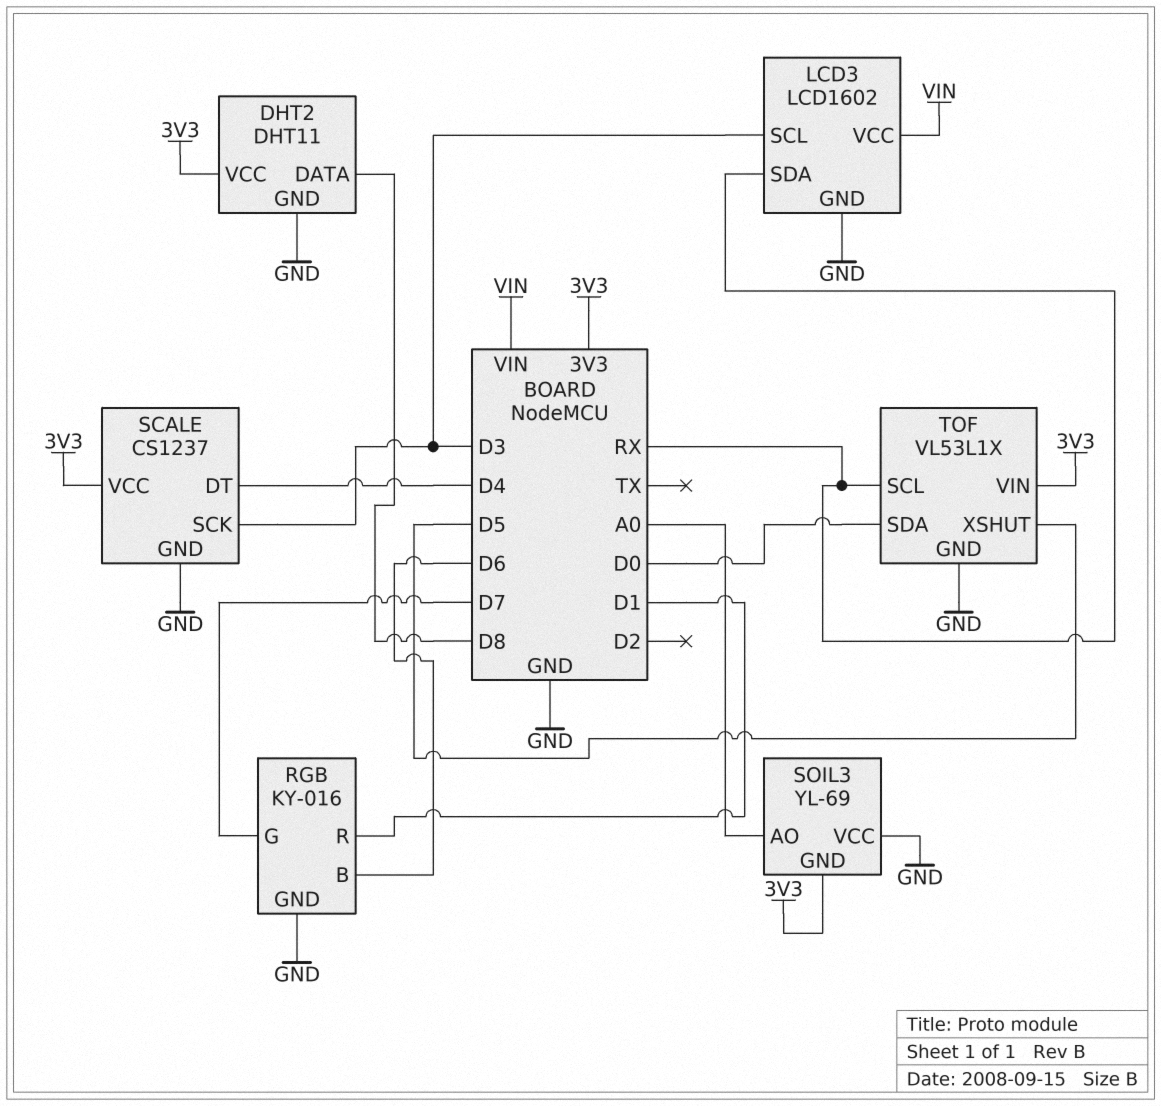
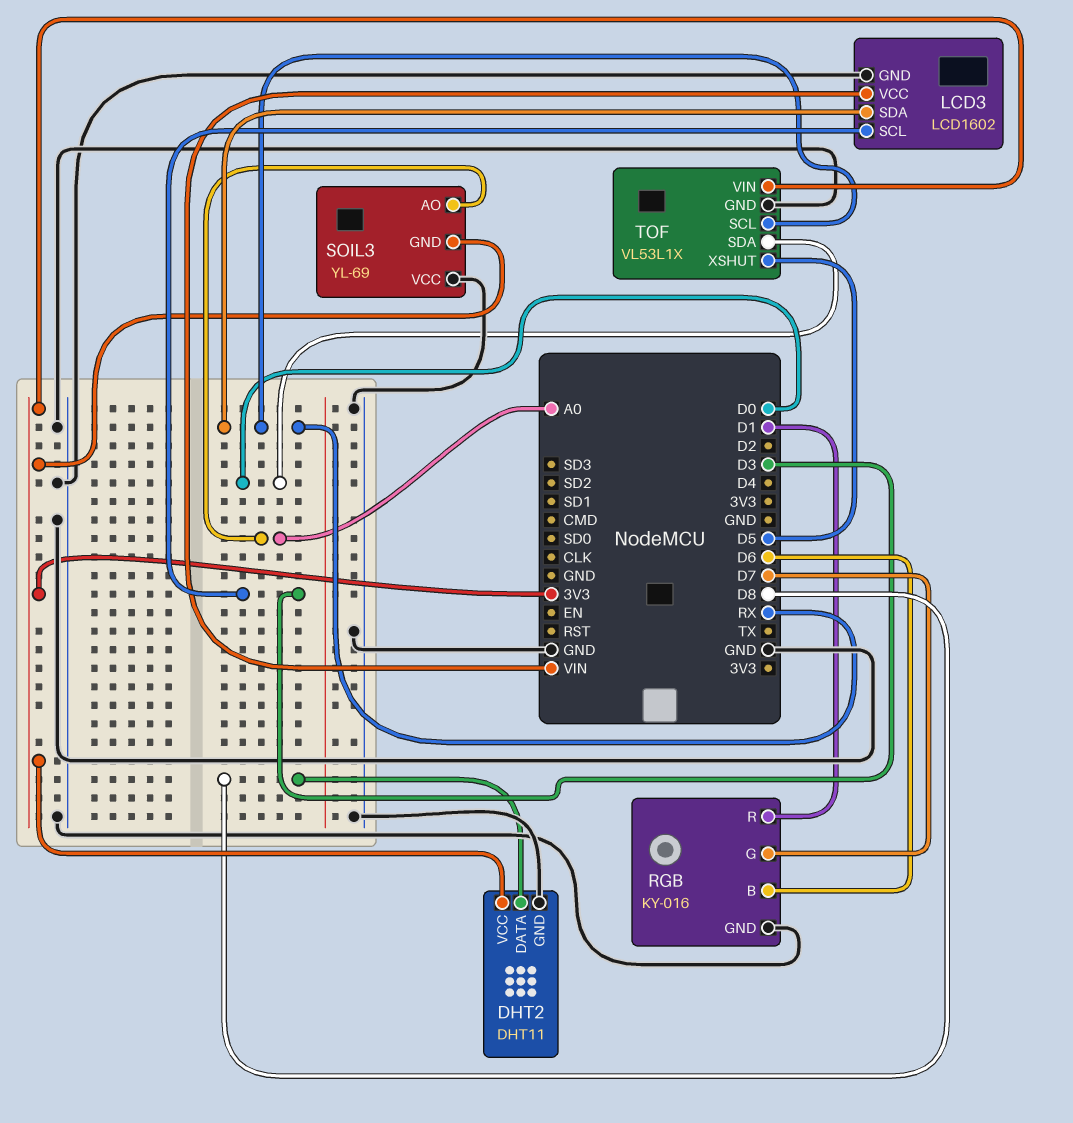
SCALE: CS1237 -> none
SCALE pin DT: D4 -> none
SCALE pin GND: GND -> none
SCALE pin SCK: D3 -> none
SCALE pin VCC: 3V3 -> none

